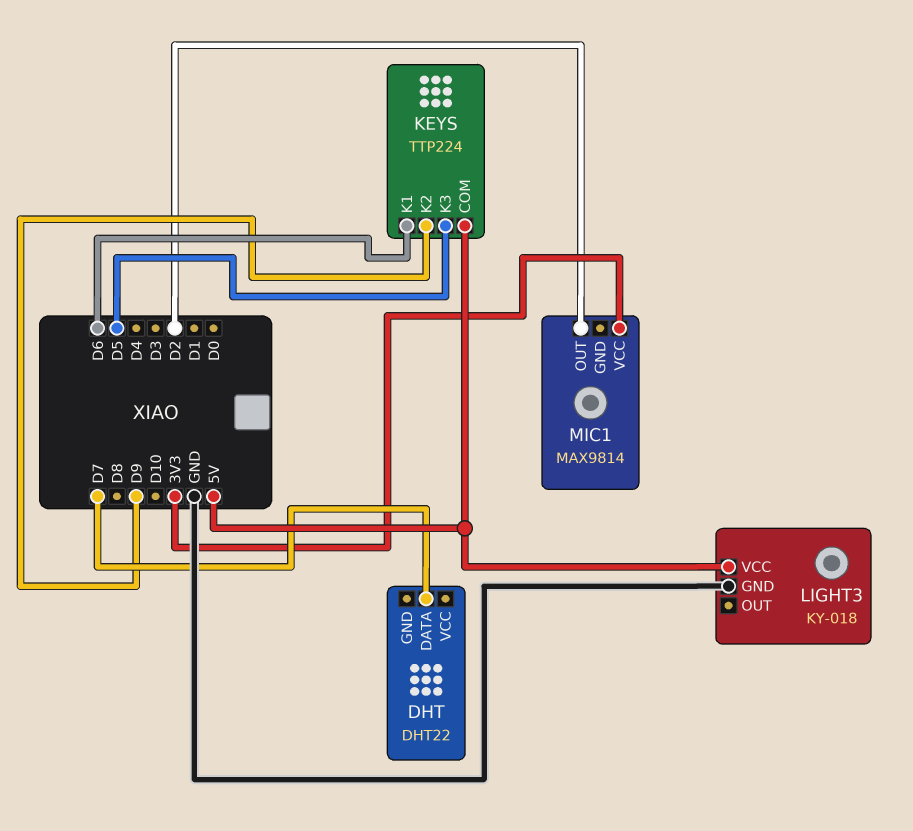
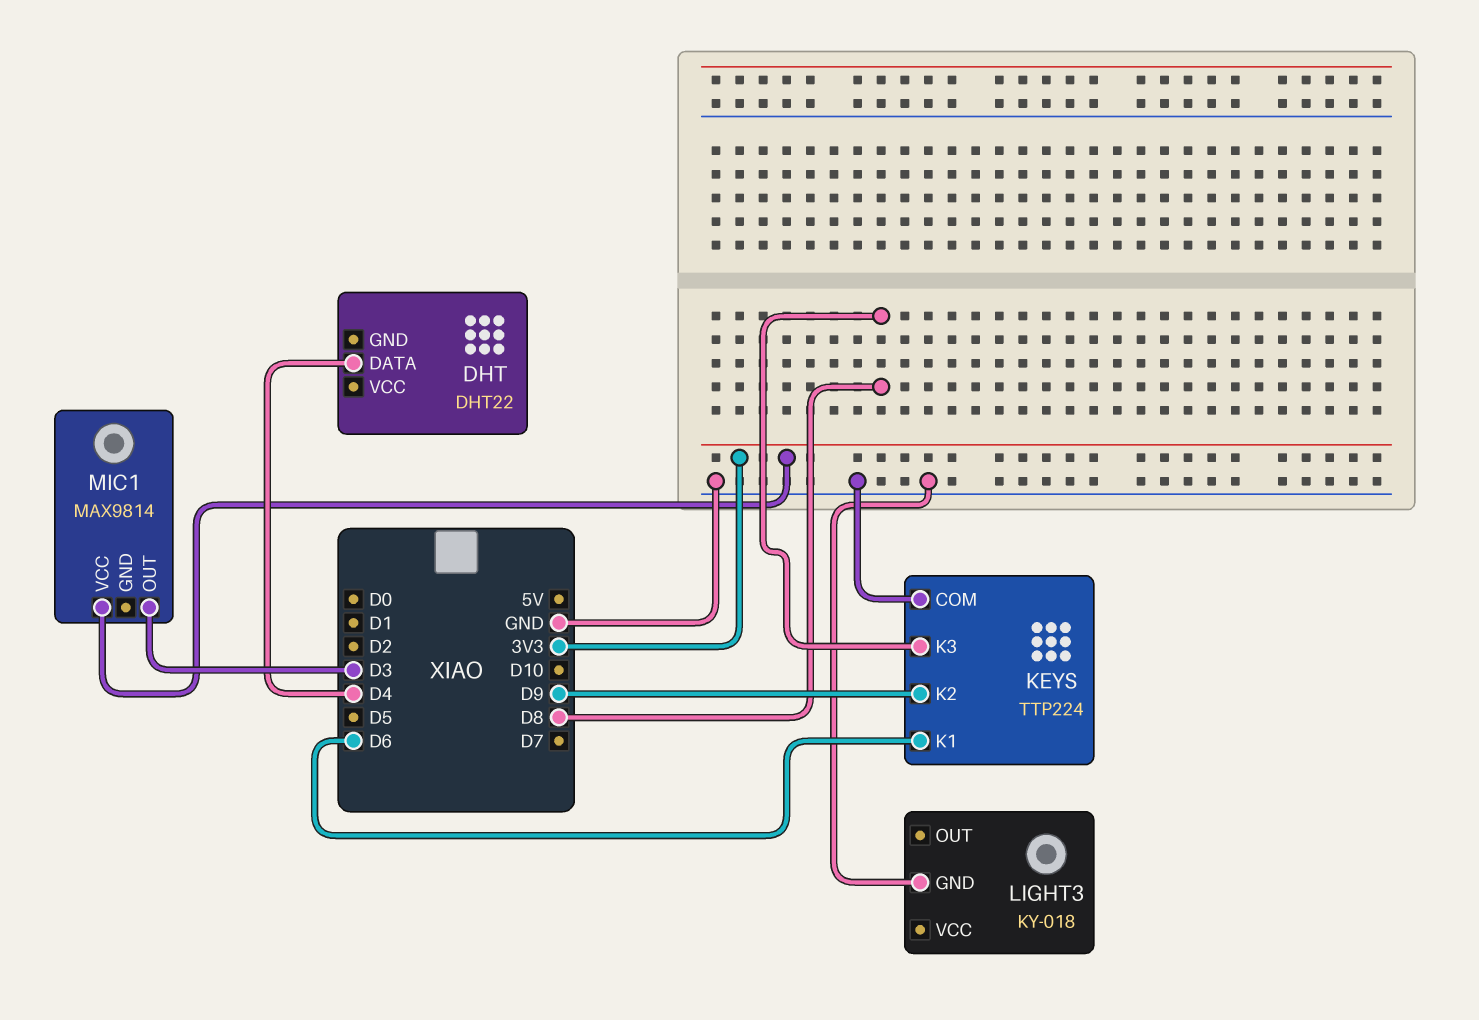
DHT pin DATA: D7 -> D4
KEYS pin COM: 5V -> GND
KEYS pin K3: D5 -> D8
LIGHT3 pin VCC: 5V -> none
MIC1 pin OUT: D2 -> D3

